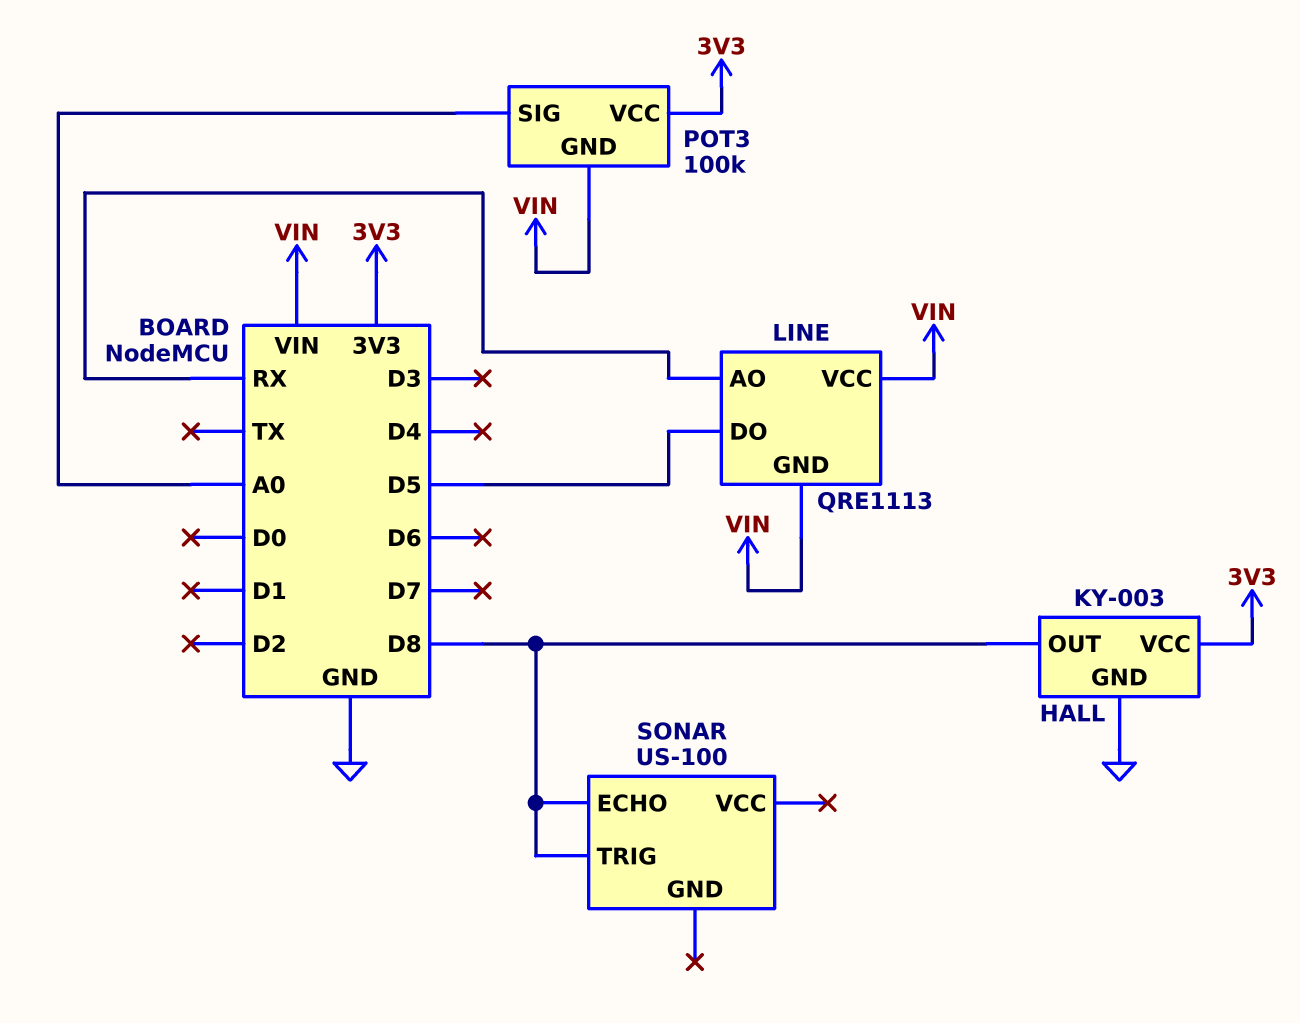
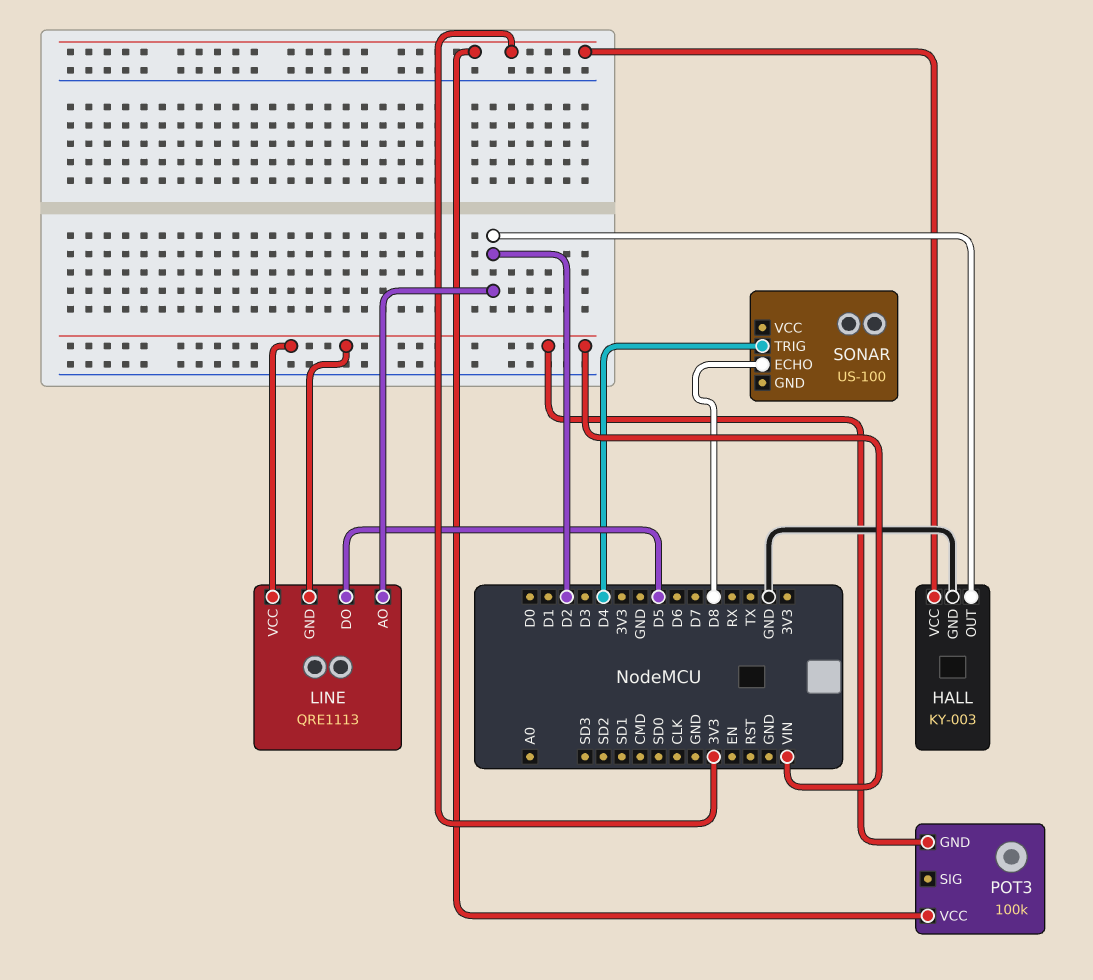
HALL pin OUT: D8 -> D2
LINE pin AO: RX -> D2
POT3 pin SIG: A0 -> none
SONAR pin TRIG: D8 -> D4

